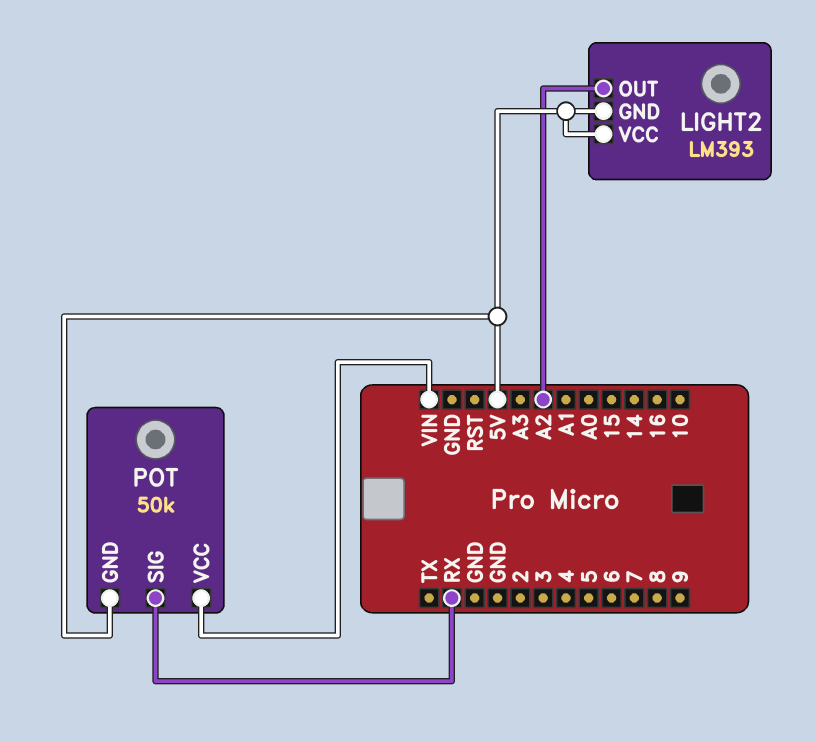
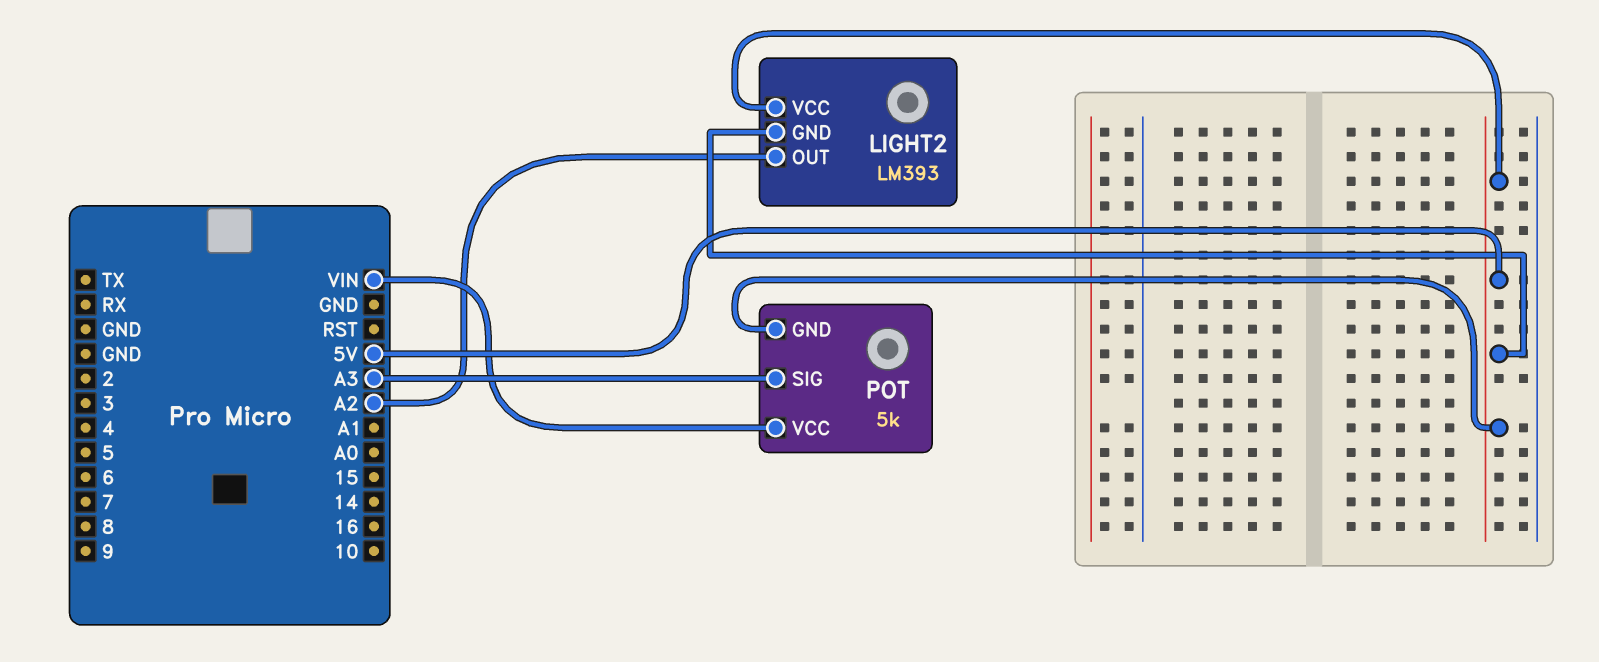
POT: 50k -> 5k
POT pin SIG: RX -> A3

